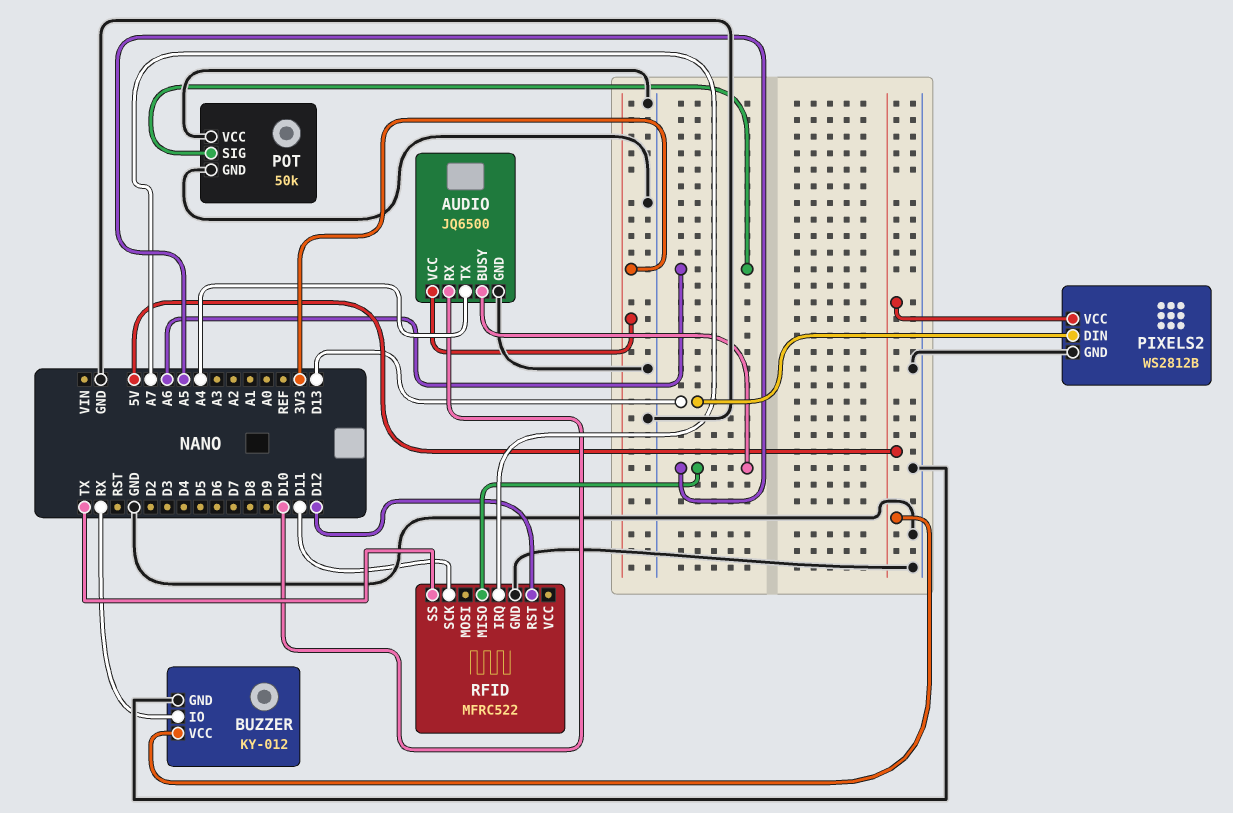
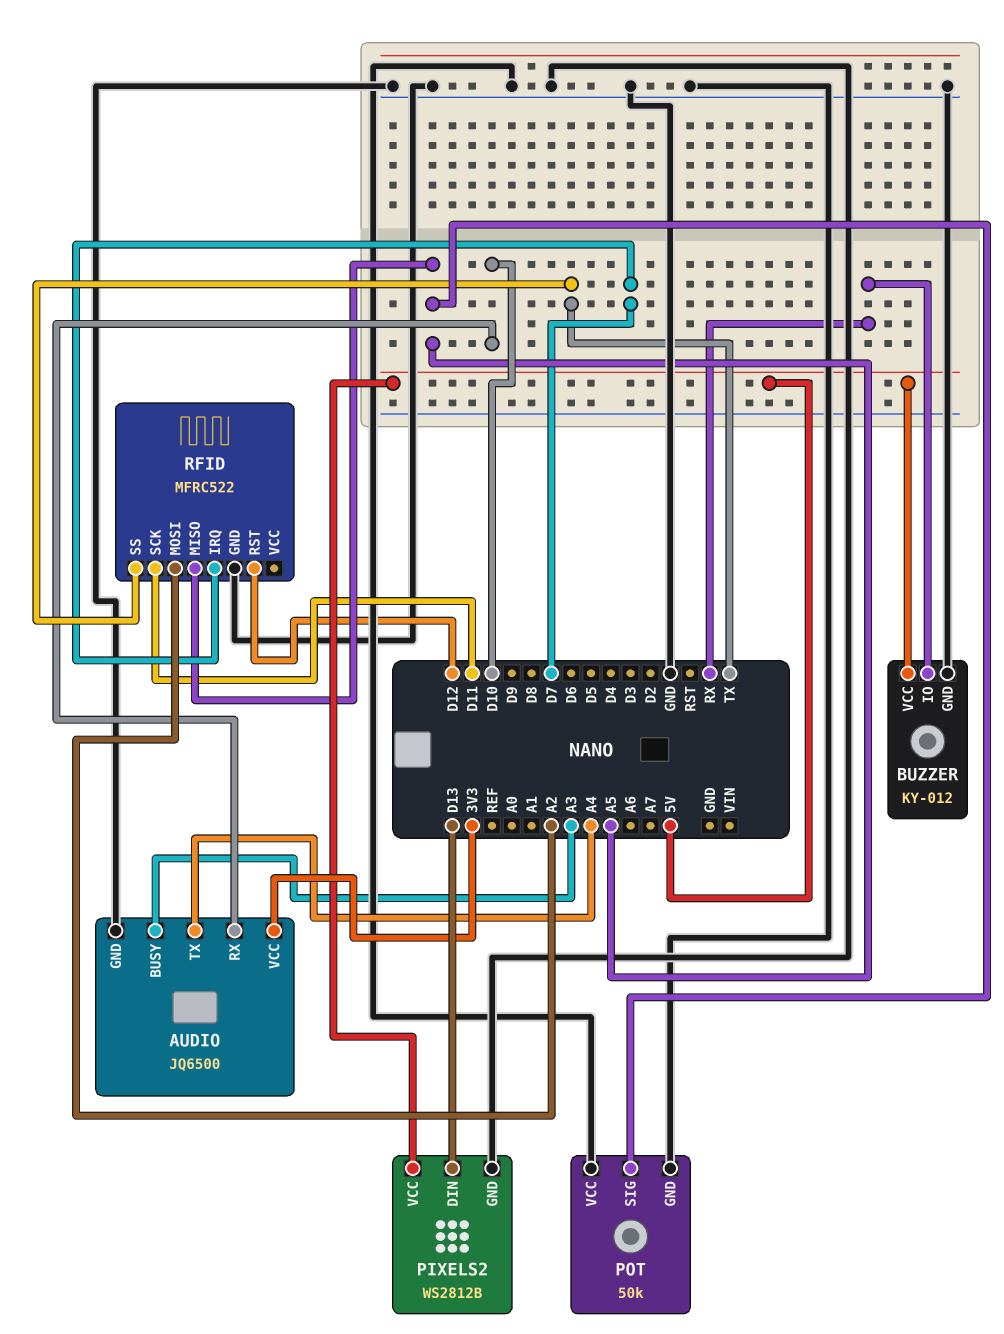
AUDIO pin BUSY: A5 -> A3
POT pin SIG: A6 -> A5
RFID pin IRQ: A7 -> D7
RFID pin MOSI: none -> A2

